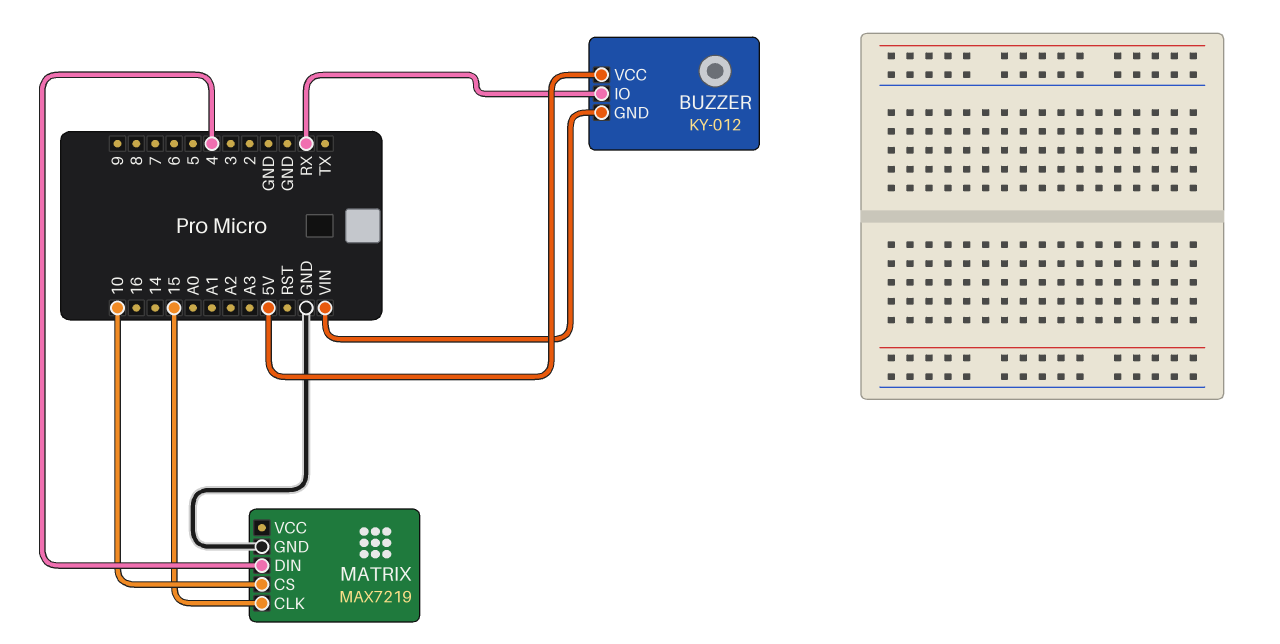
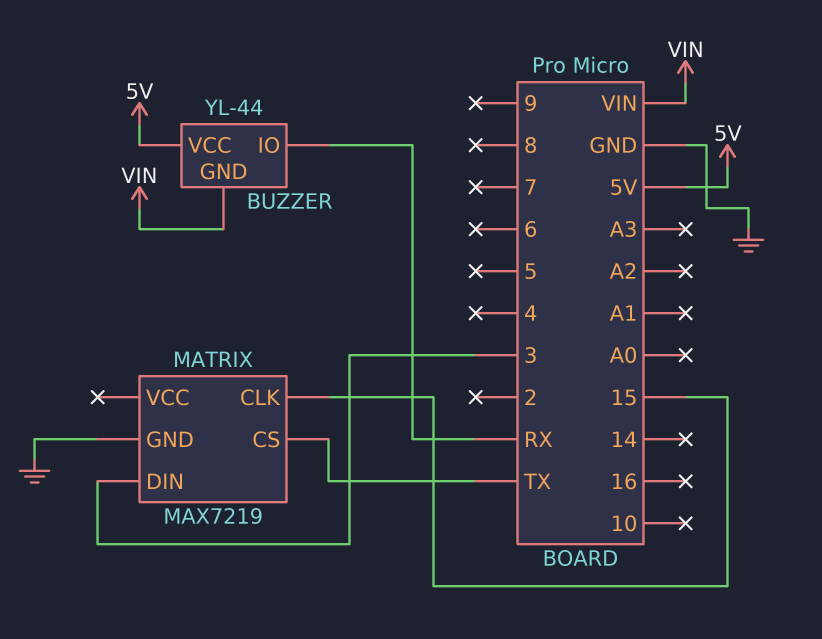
BUZZER: KY-012 -> YL-44
MATRIX pin CS: 10 -> TX
MATRIX pin DIN: 4 -> 3

